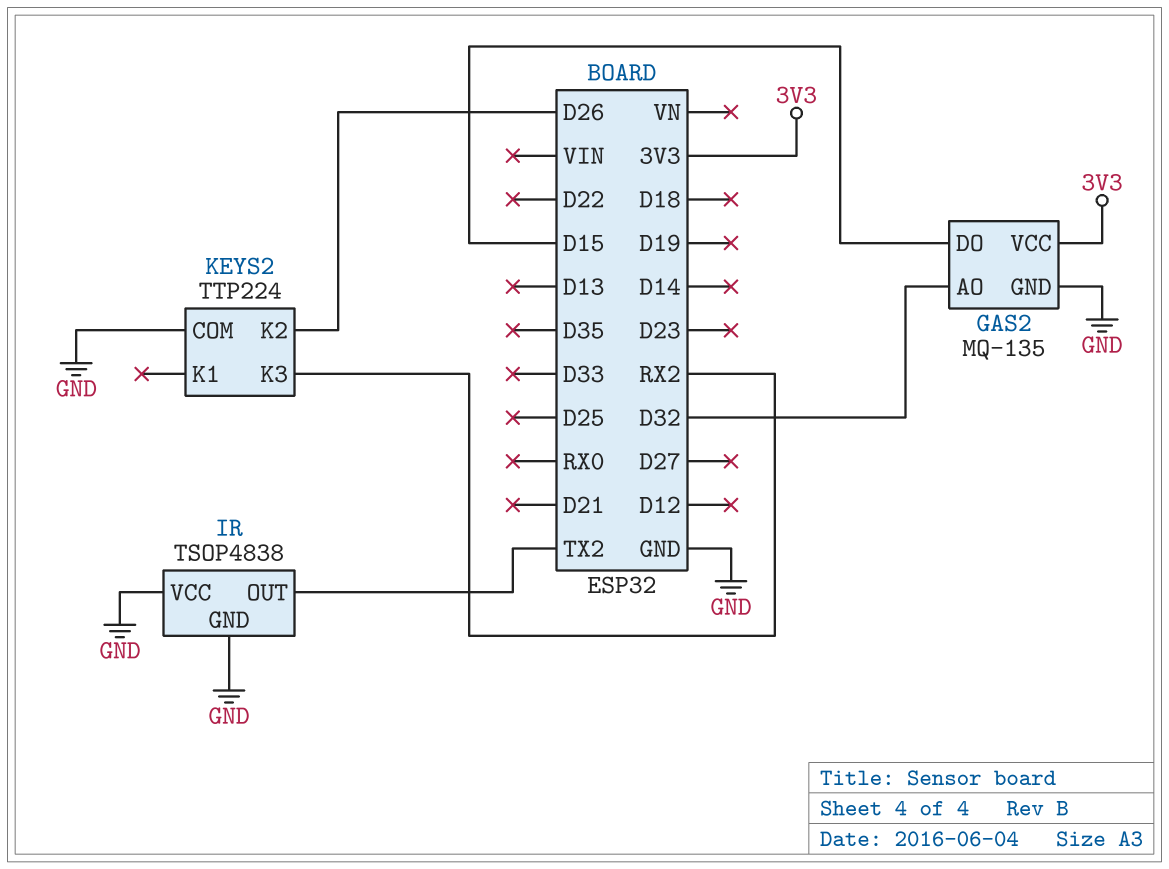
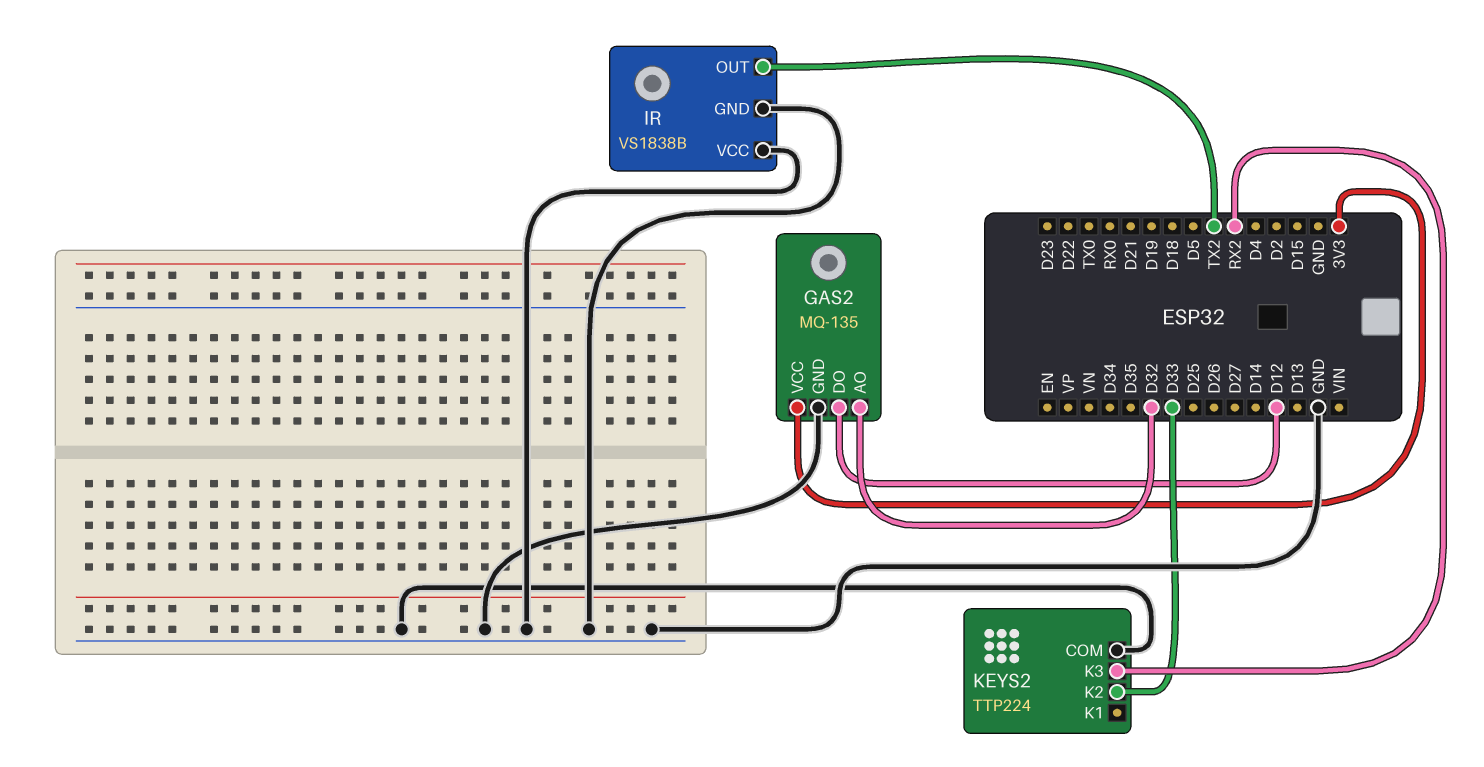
GAS2 pin DO: D15 -> D12
IR: TSOP4838 -> VS1838B
KEYS2 pin K2: D26 -> D33

